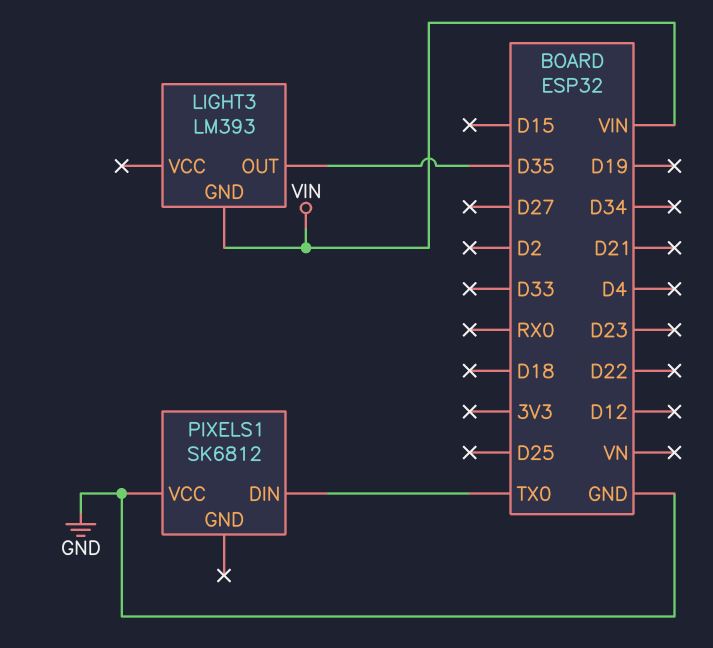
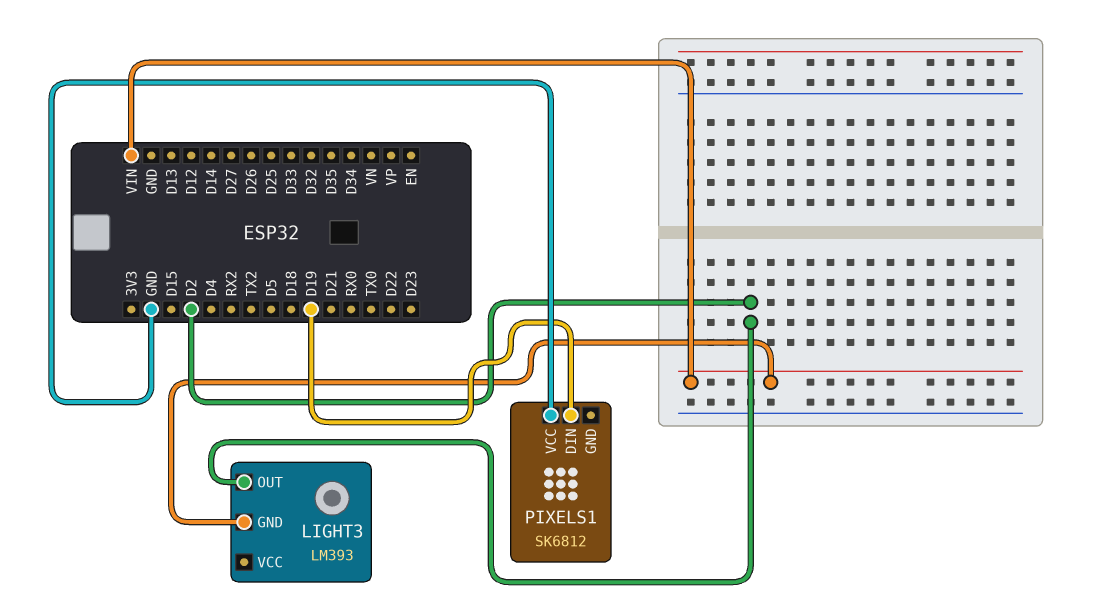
LIGHT3 pin OUT: D35 -> D2
PIXELS1 pin DIN: TX0 -> D19

